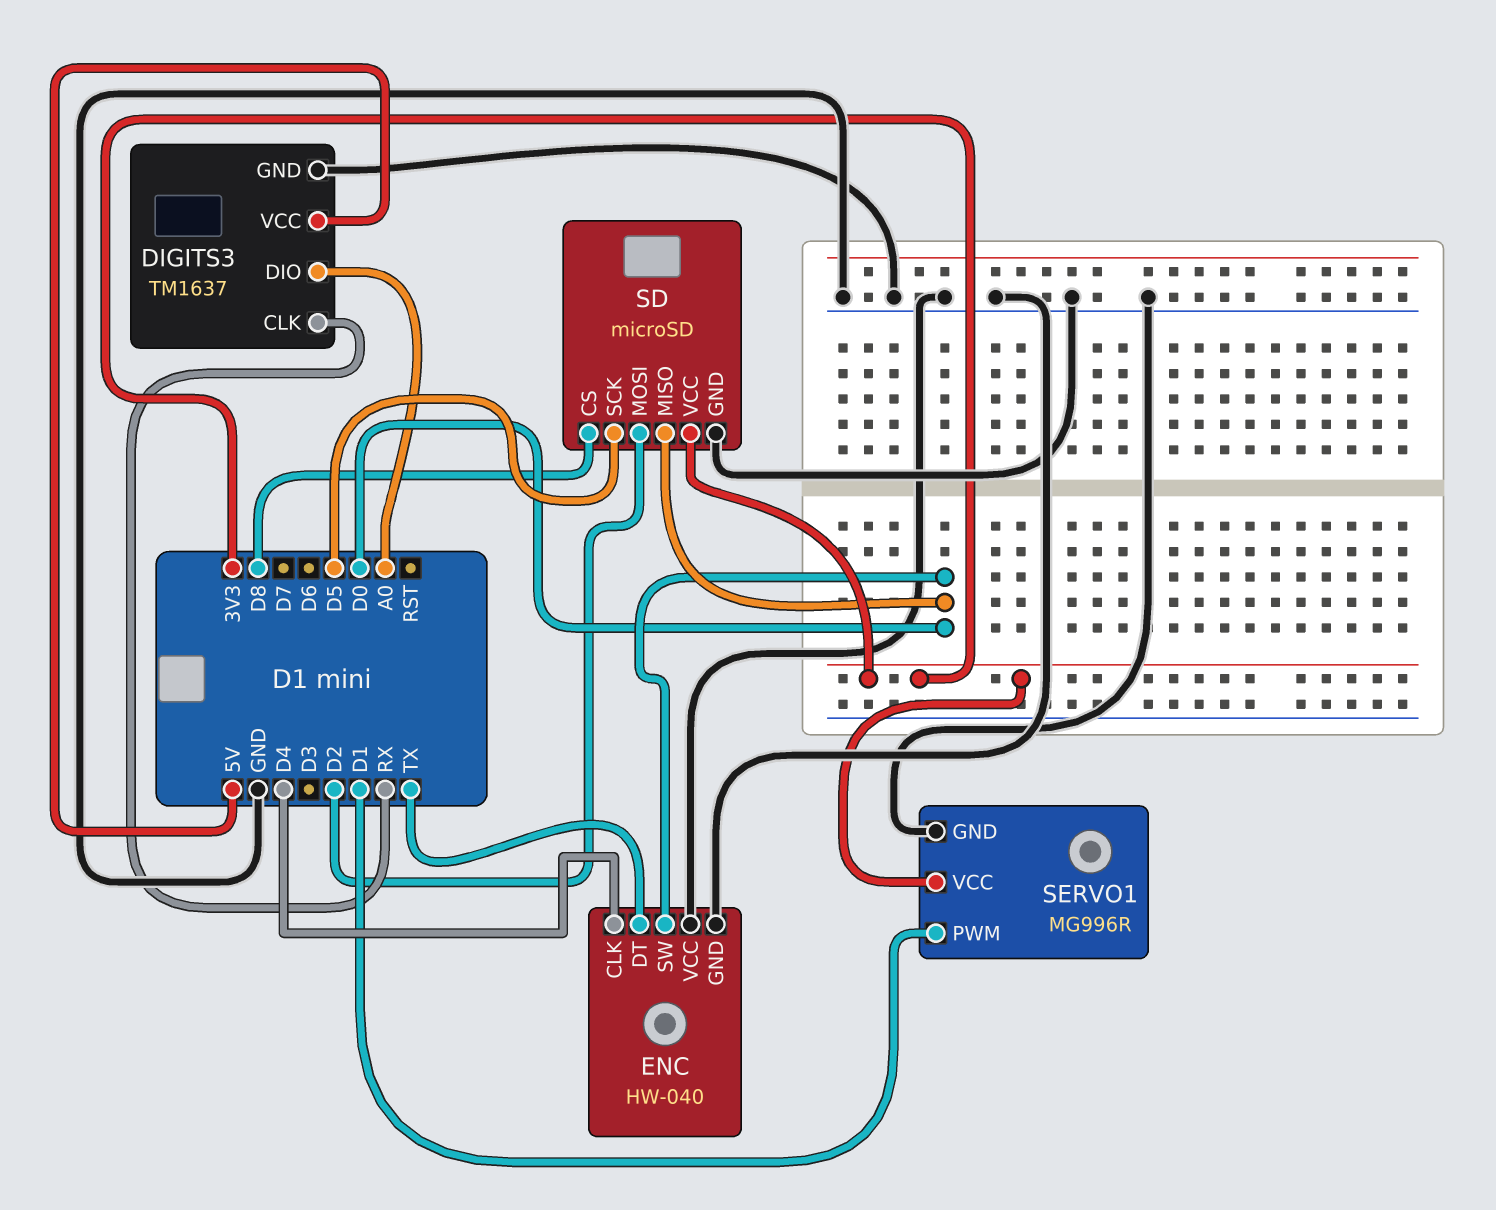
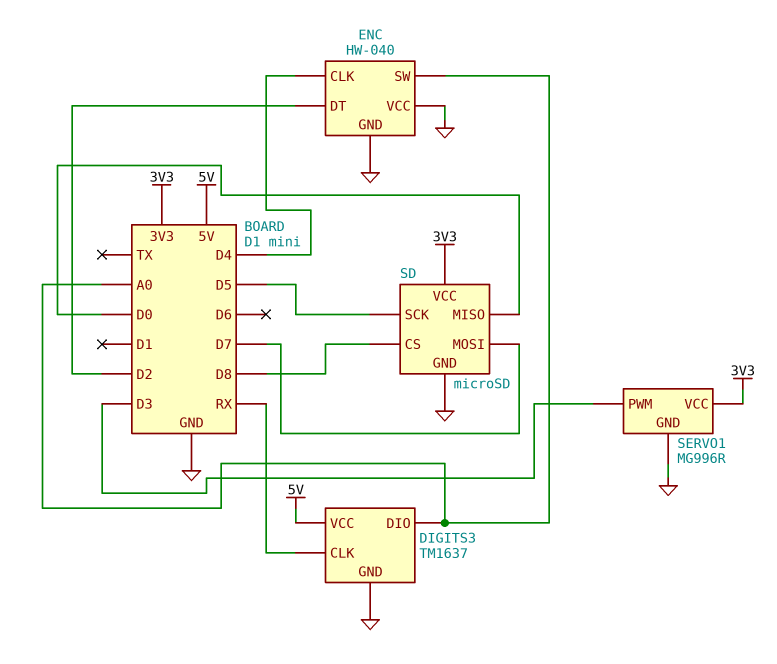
ENC pin DT: TX -> D2
ENC pin SW: D0 -> A0
SD pin MOSI: D2 -> D7
SERVO1 pin PWM: D1 -> D3

